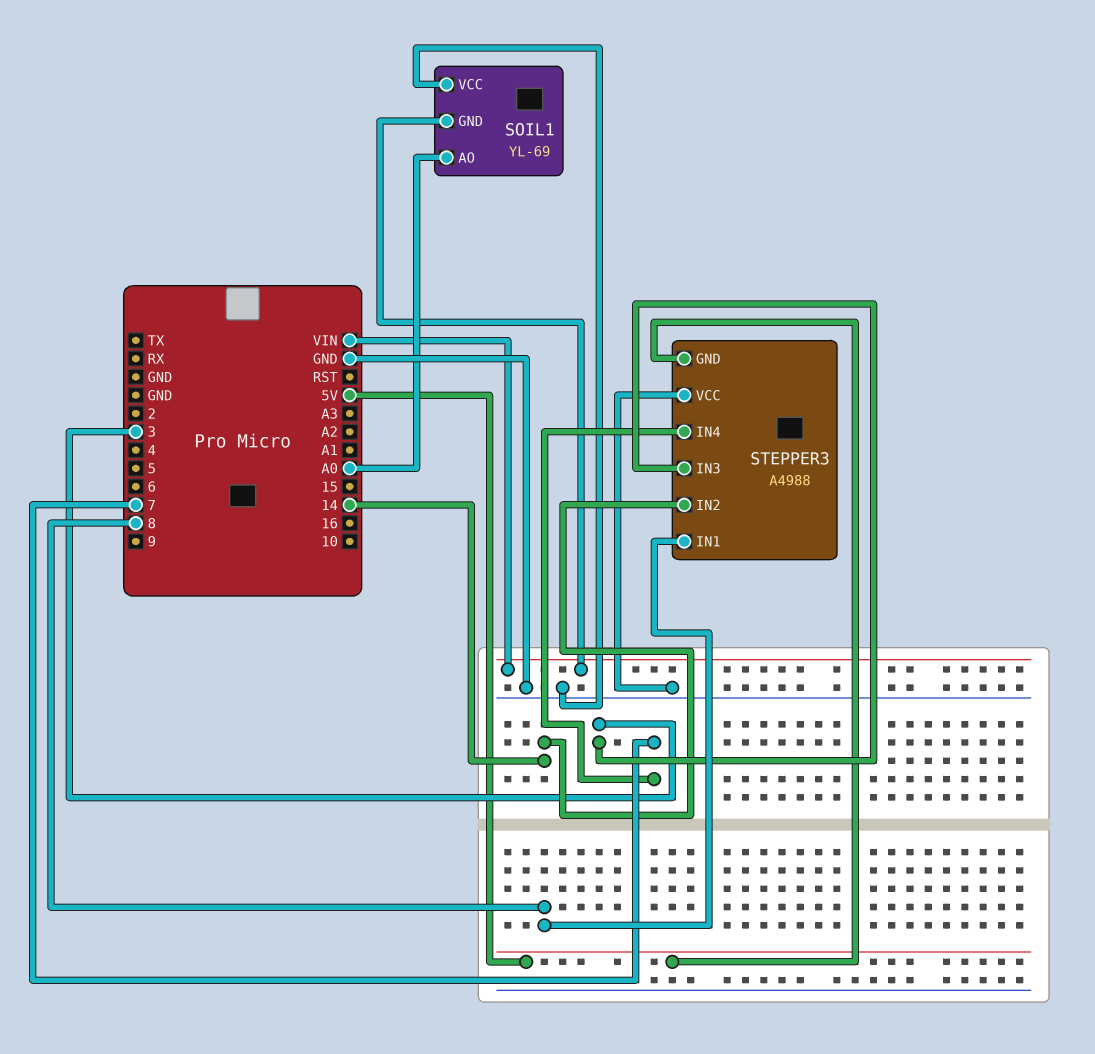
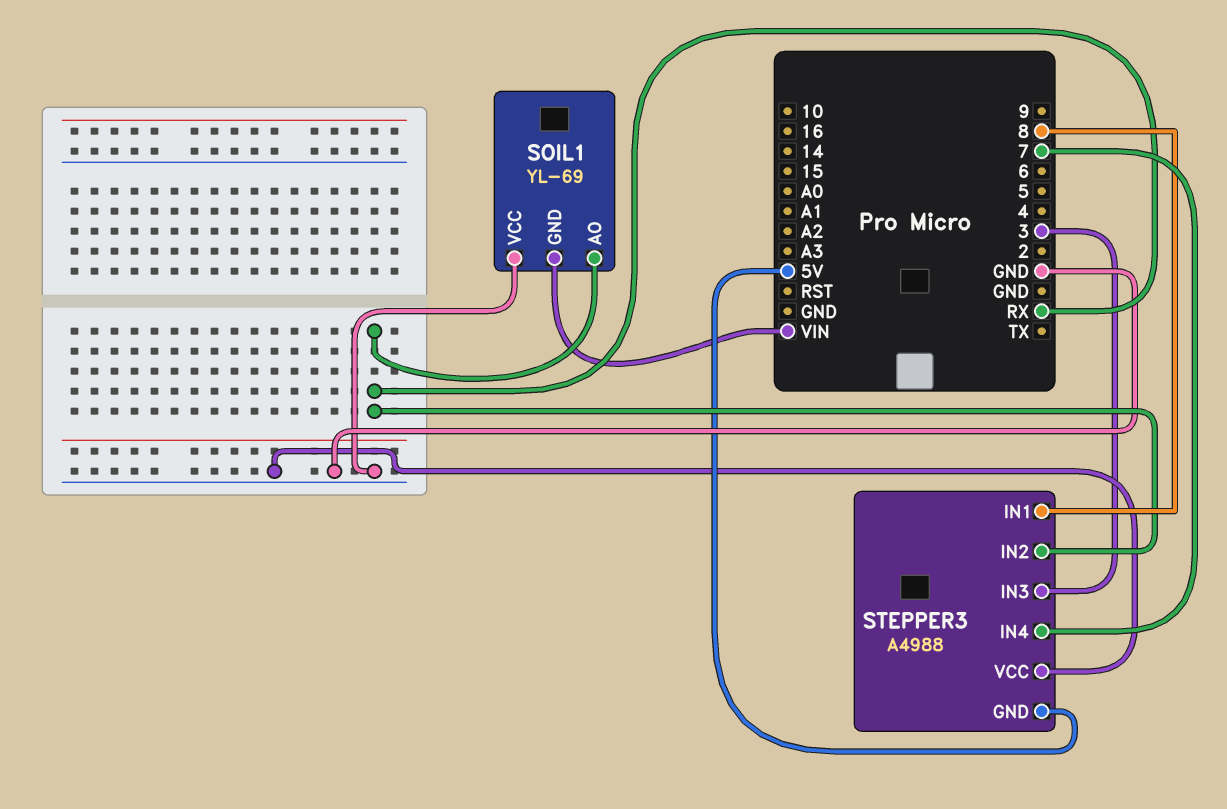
SOIL1 pin AO: A0 -> RX
STEPPER3 pin IN2: 14 -> RX

